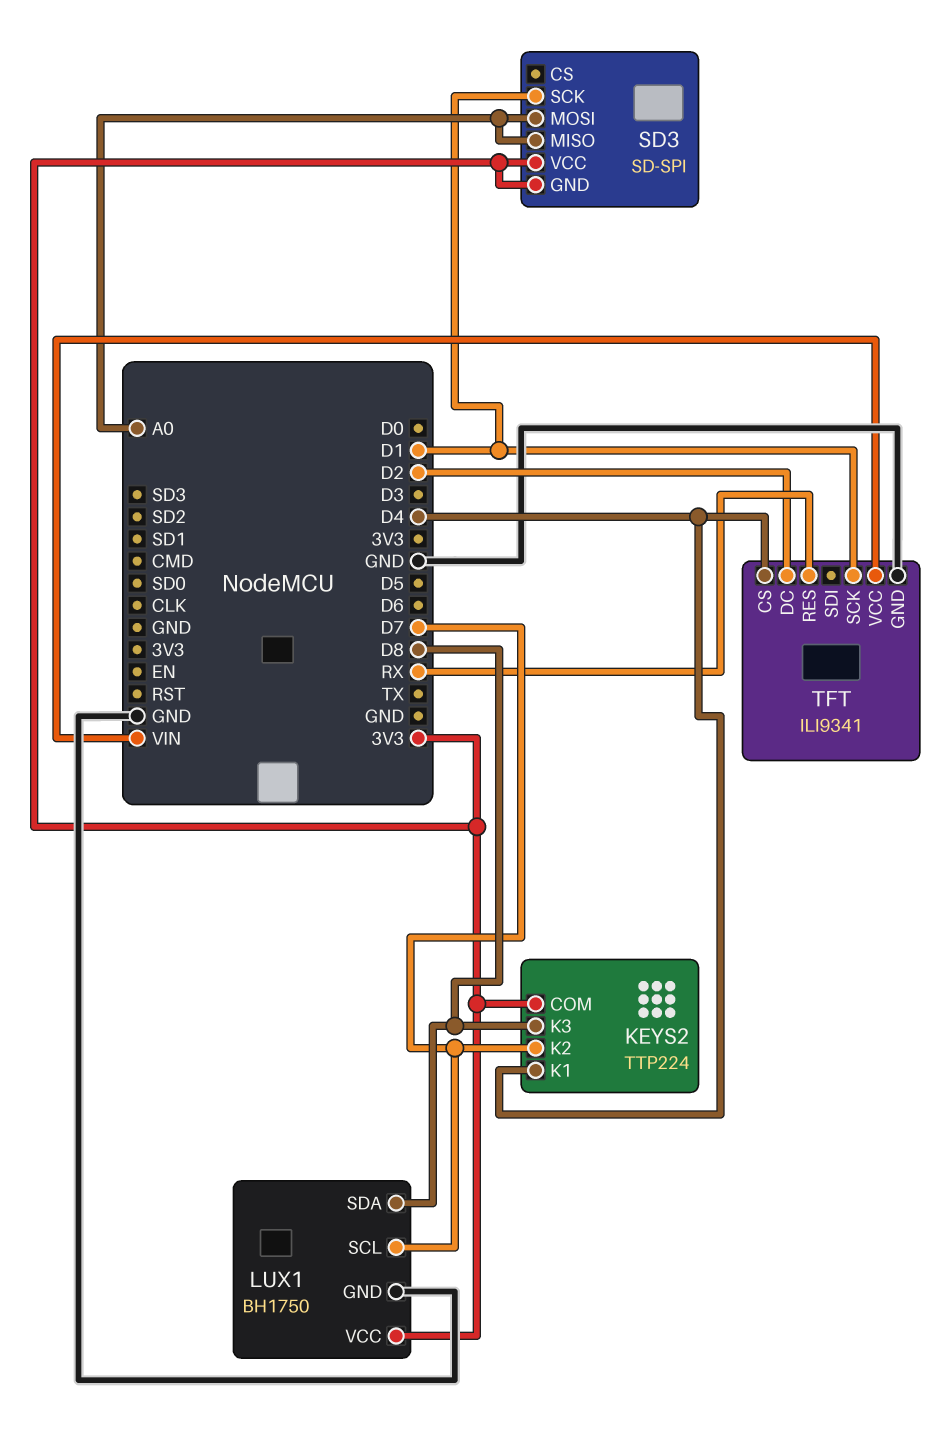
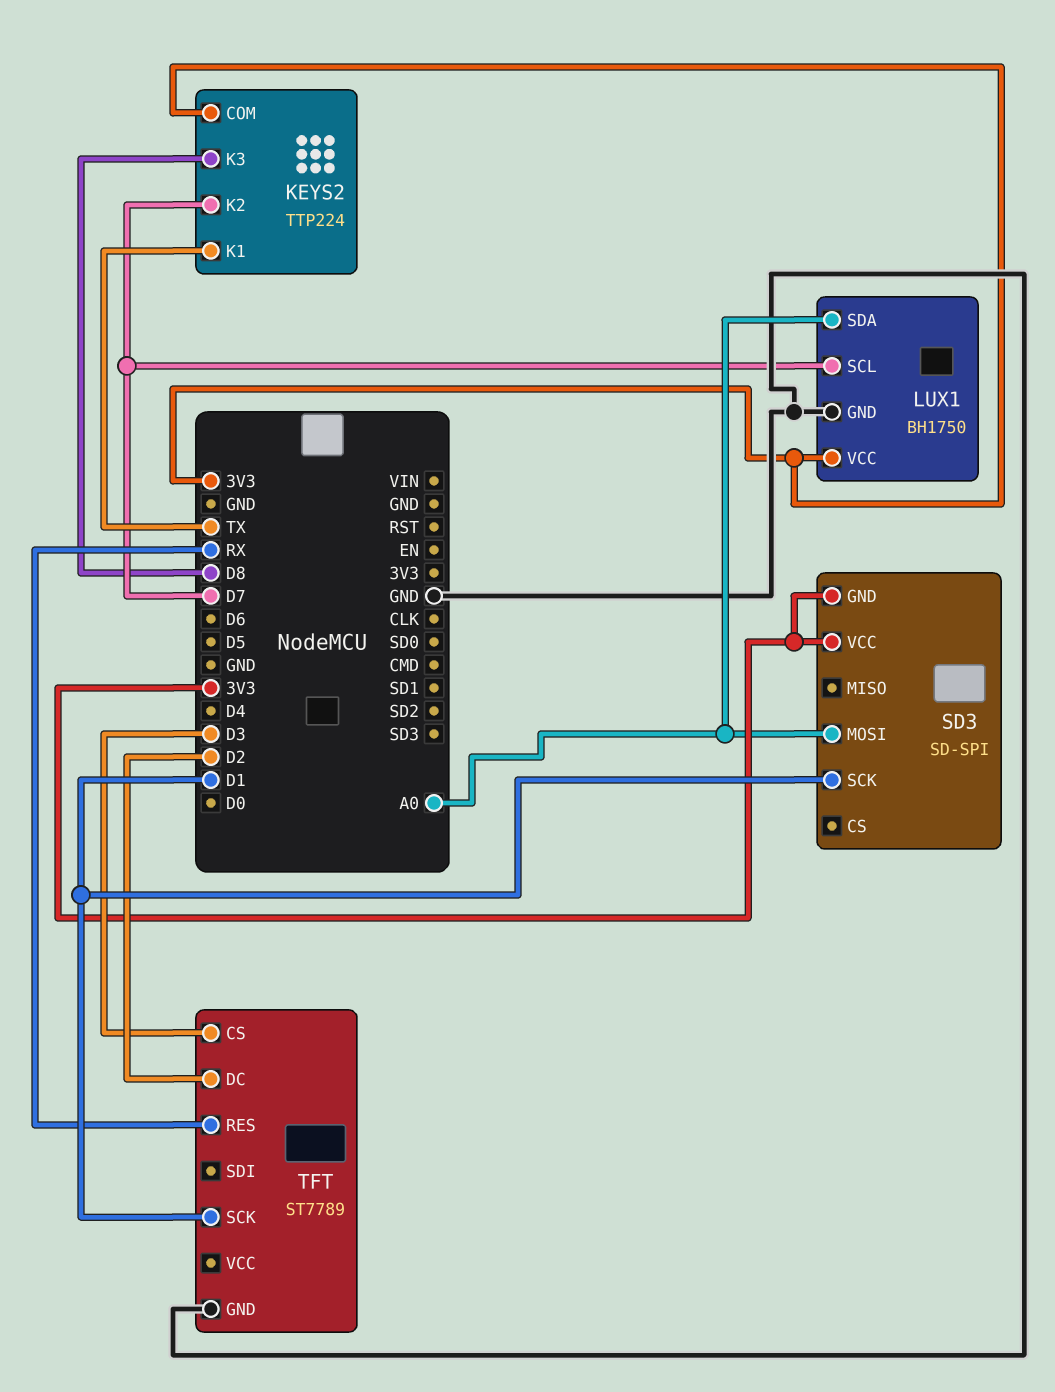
KEYS2 pin K1: D4 -> TX
LUX1 pin SDA: D8 -> A0
SD3 pin MISO: A0 -> none
TFT: ILI9341 -> ST7789
TFT pin CS: D4 -> D3
TFT pin VCC: VIN -> none

